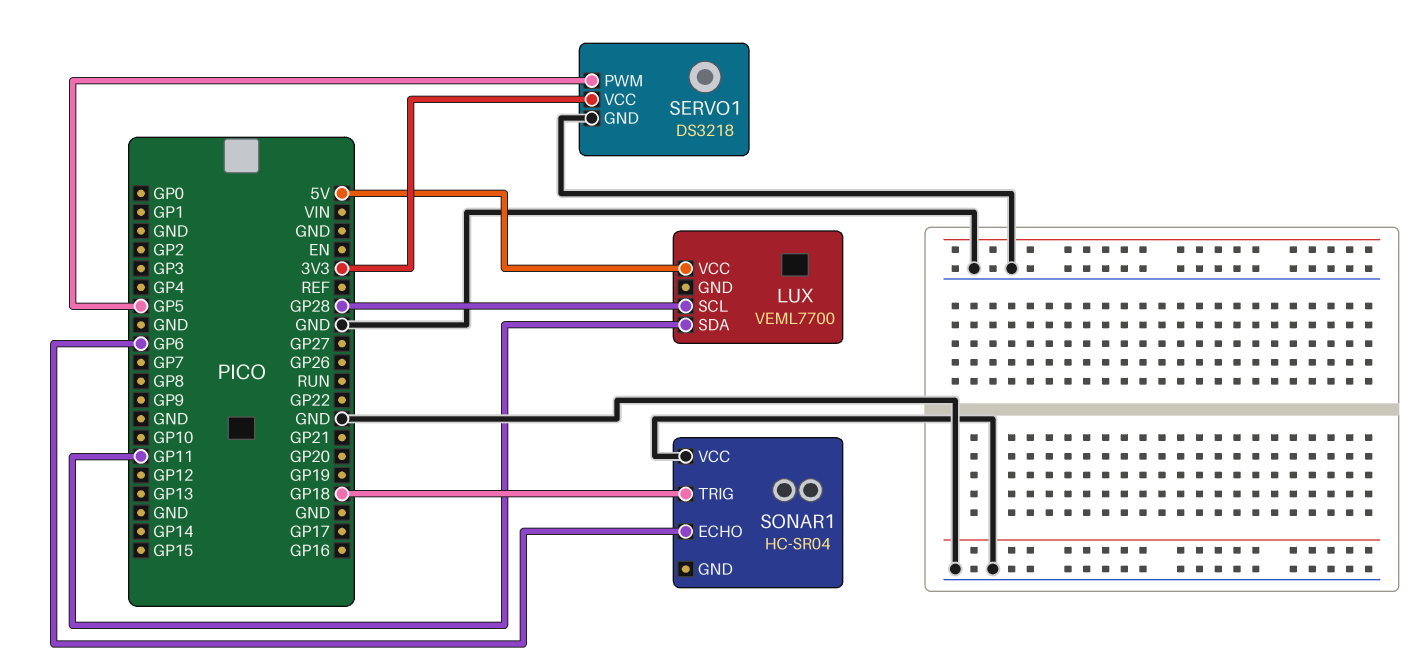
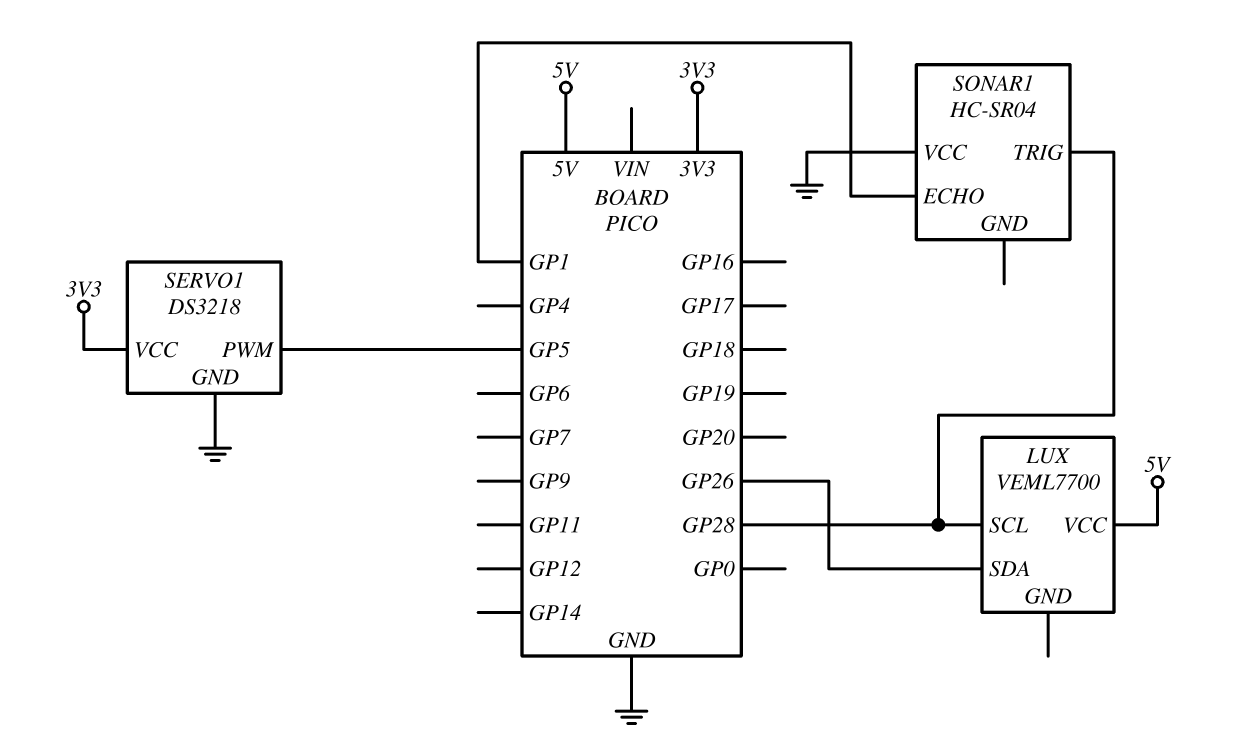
LUX pin SDA: GP11 -> GP26
SONAR1 pin ECHO: GP6 -> GP1
SONAR1 pin TRIG: GP18 -> GP28

